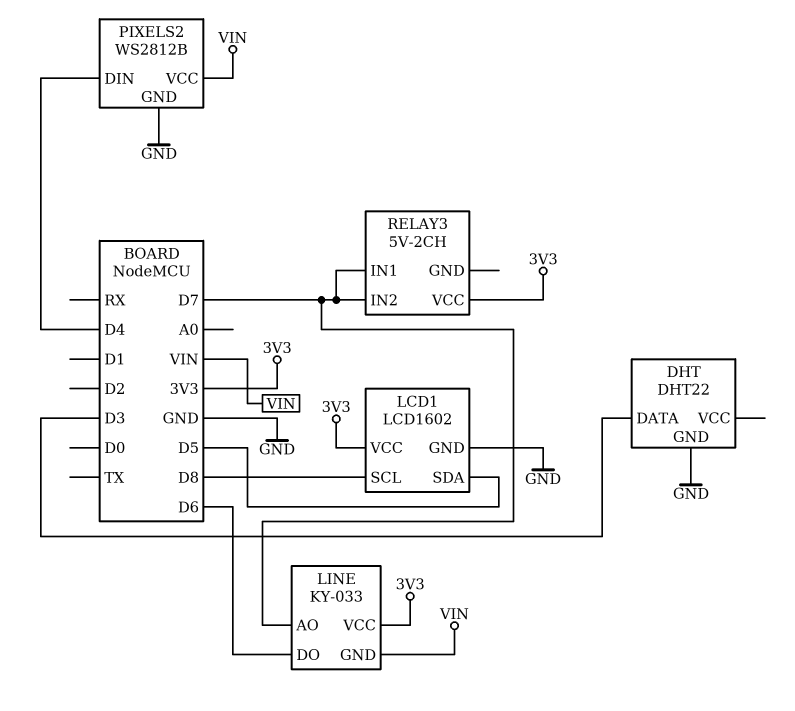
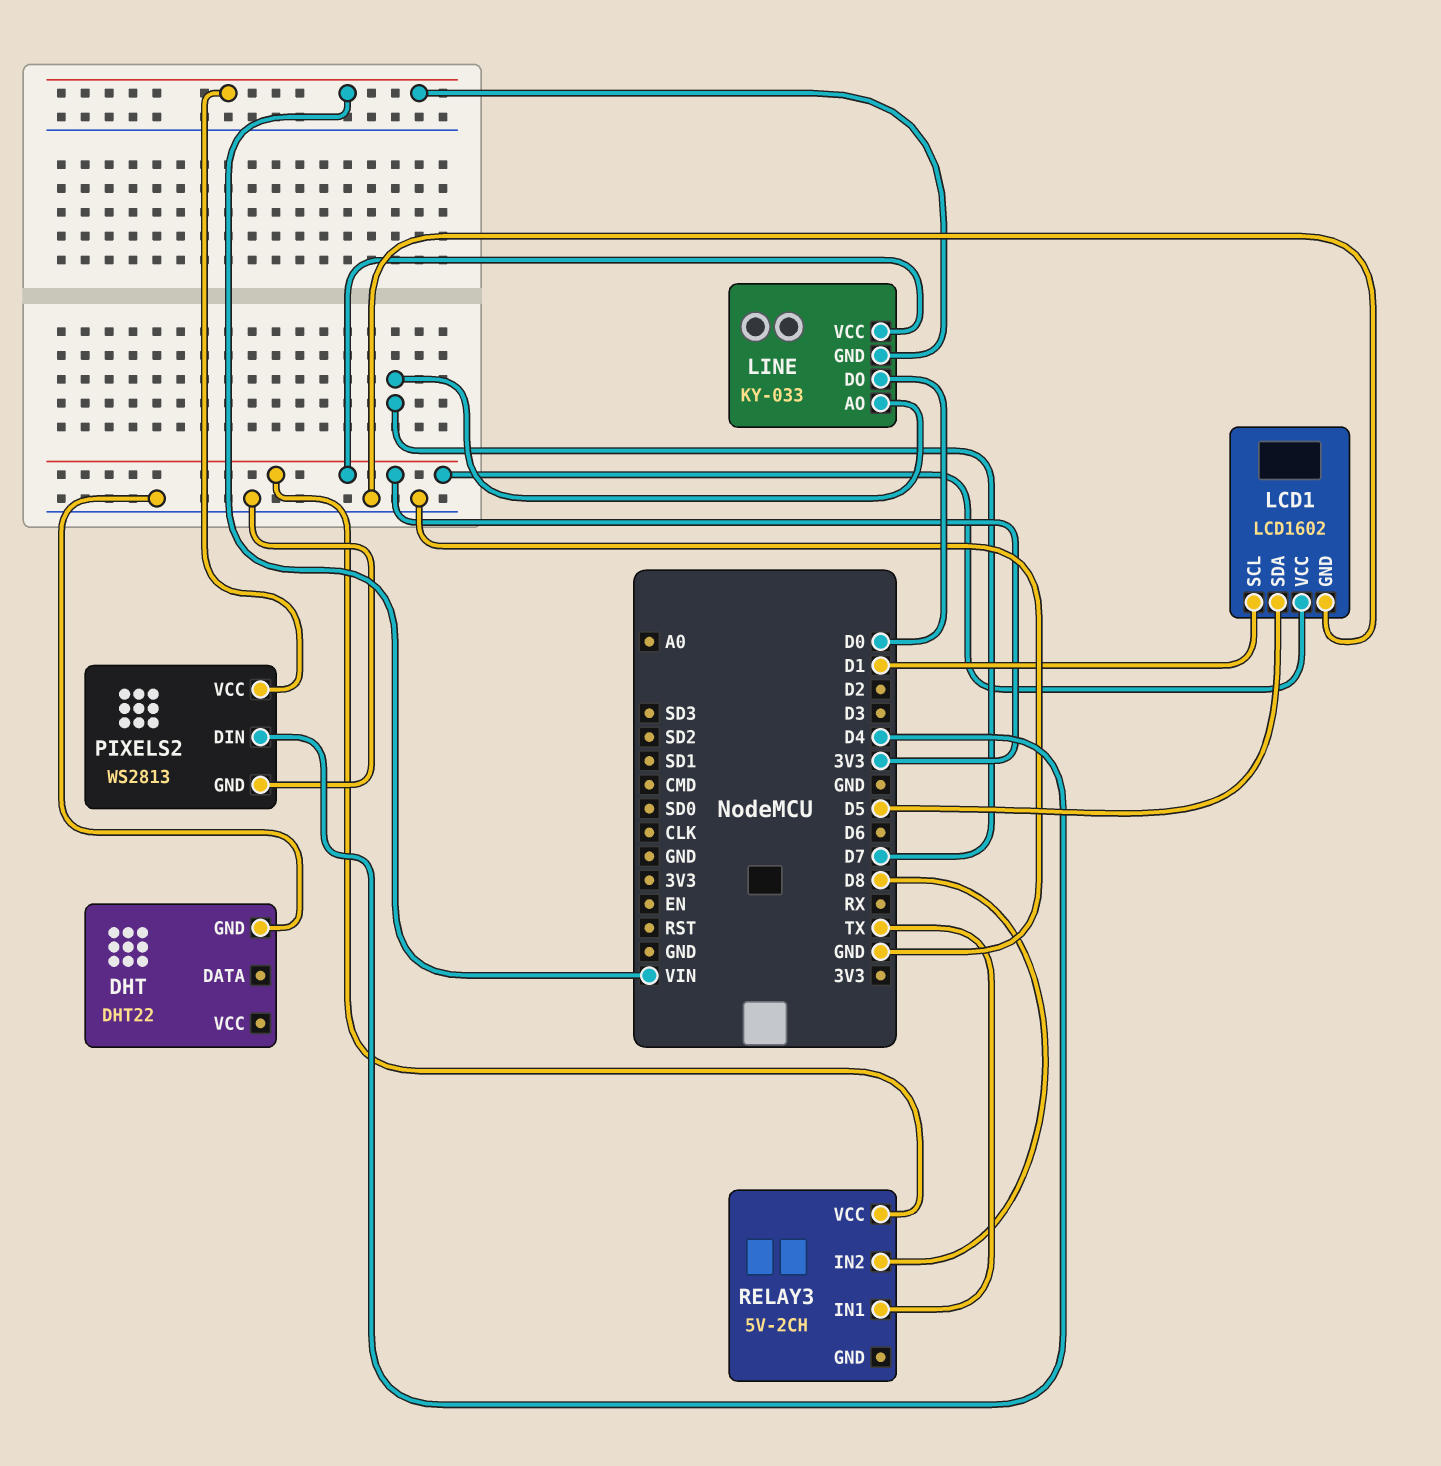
DHT pin DATA: D3 -> none
LCD1 pin SCL: D8 -> D1
LINE pin DO: D6 -> D0
PIXELS2: WS2812B -> WS2813
RELAY3 pin IN1: D7 -> TX
RELAY3 pin IN2: D7 -> D8

